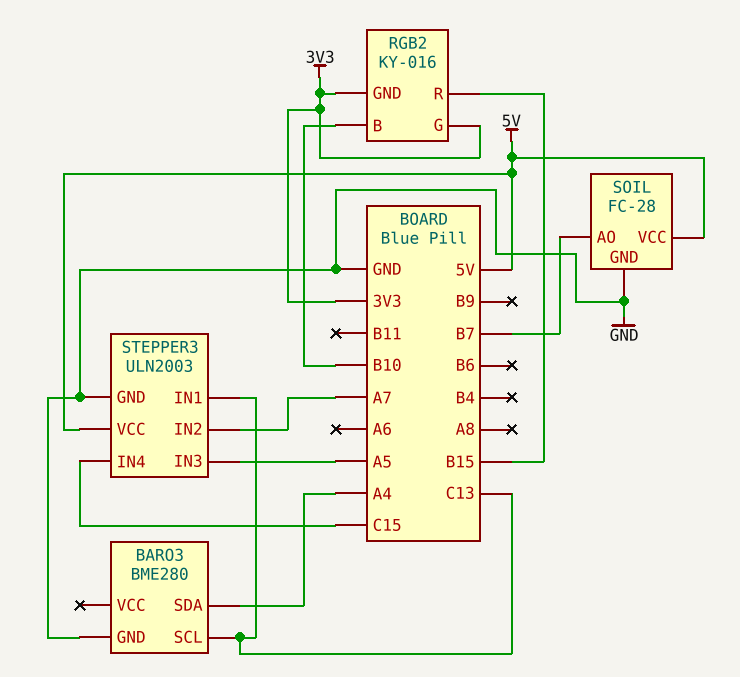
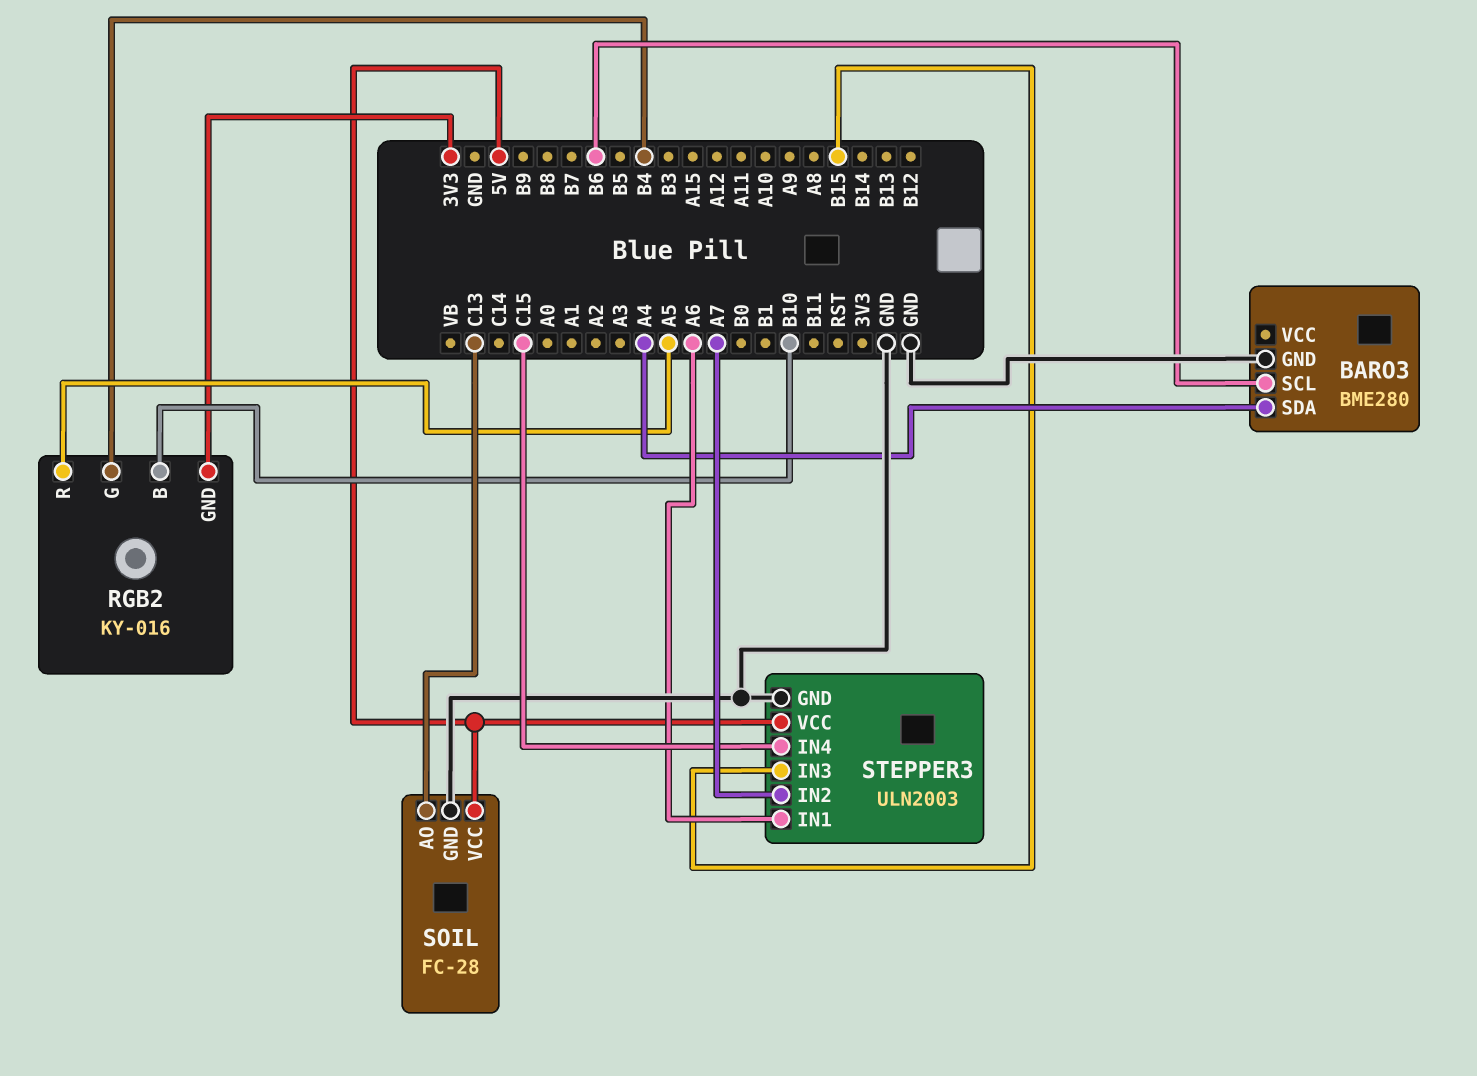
BARO3 pin SCL: C13 -> B6
RGB2 pin G: 3V3 -> B4
RGB2 pin R: B15 -> A5
SOIL pin AO: B7 -> C13
STEPPER3 pin IN1: C13 -> A6
STEPPER3 pin IN3: A5 -> B15

